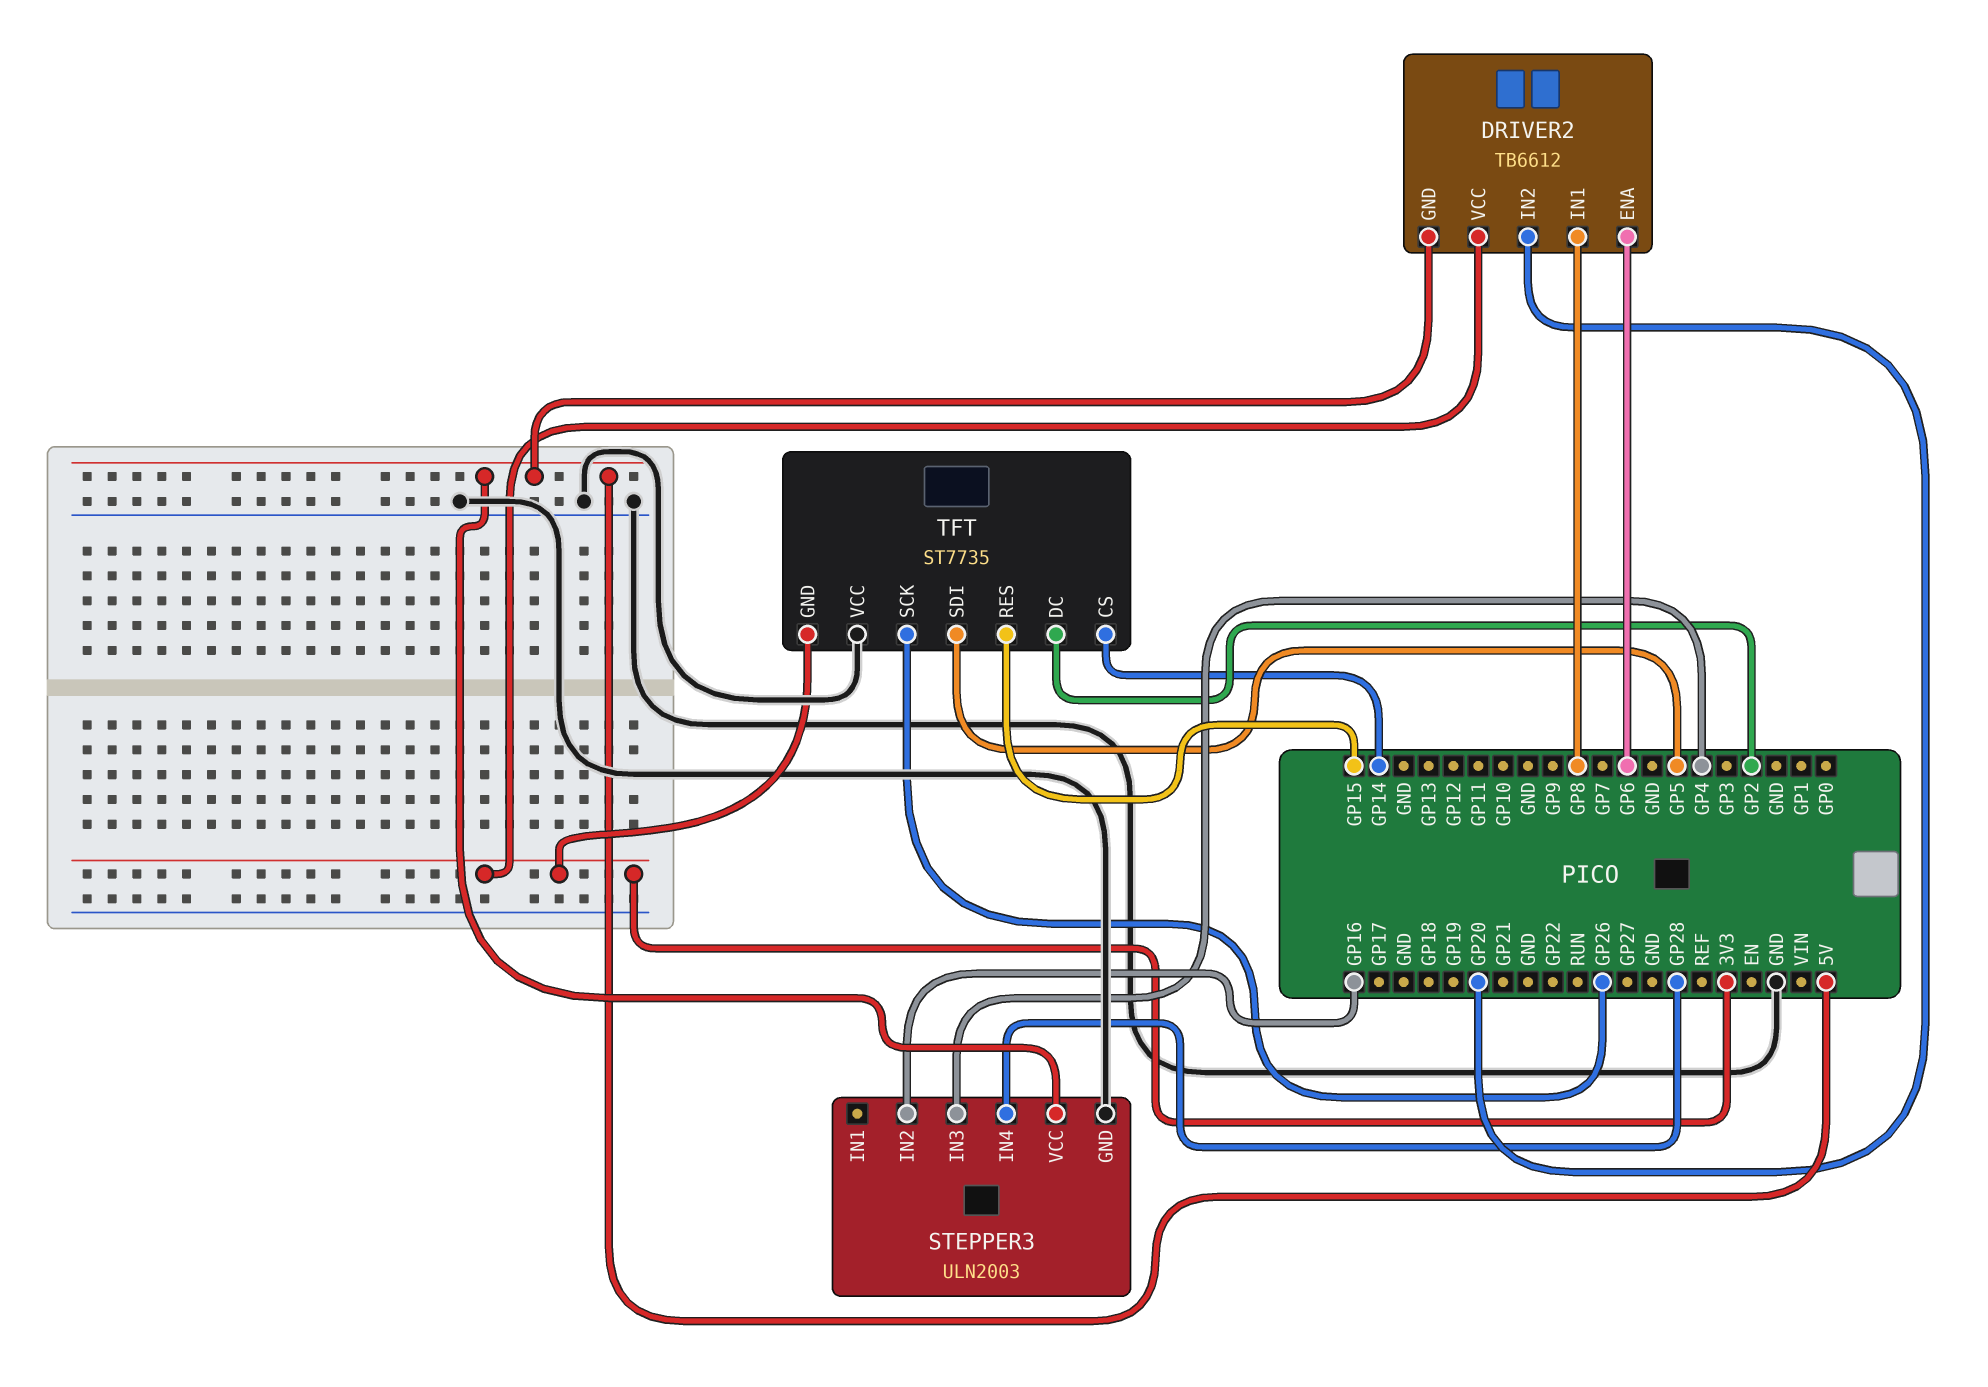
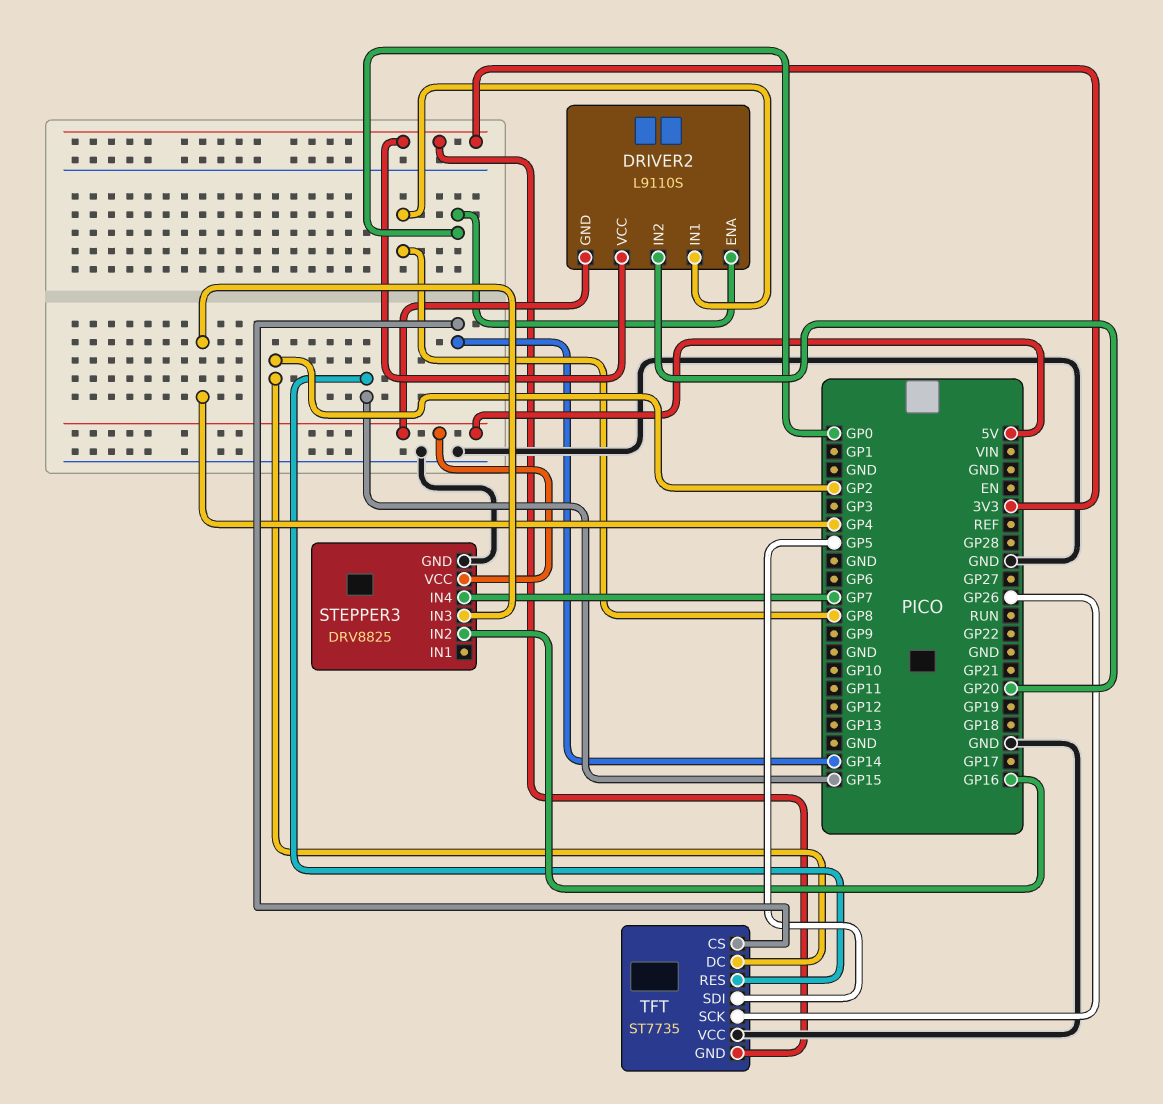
DRIVER2: TB6612 -> L9110S
DRIVER2 pin ENA: GP6 -> GP0
STEPPER3: ULN2003 -> DRV8825
STEPPER3 pin IN4: GP28 -> GP7

